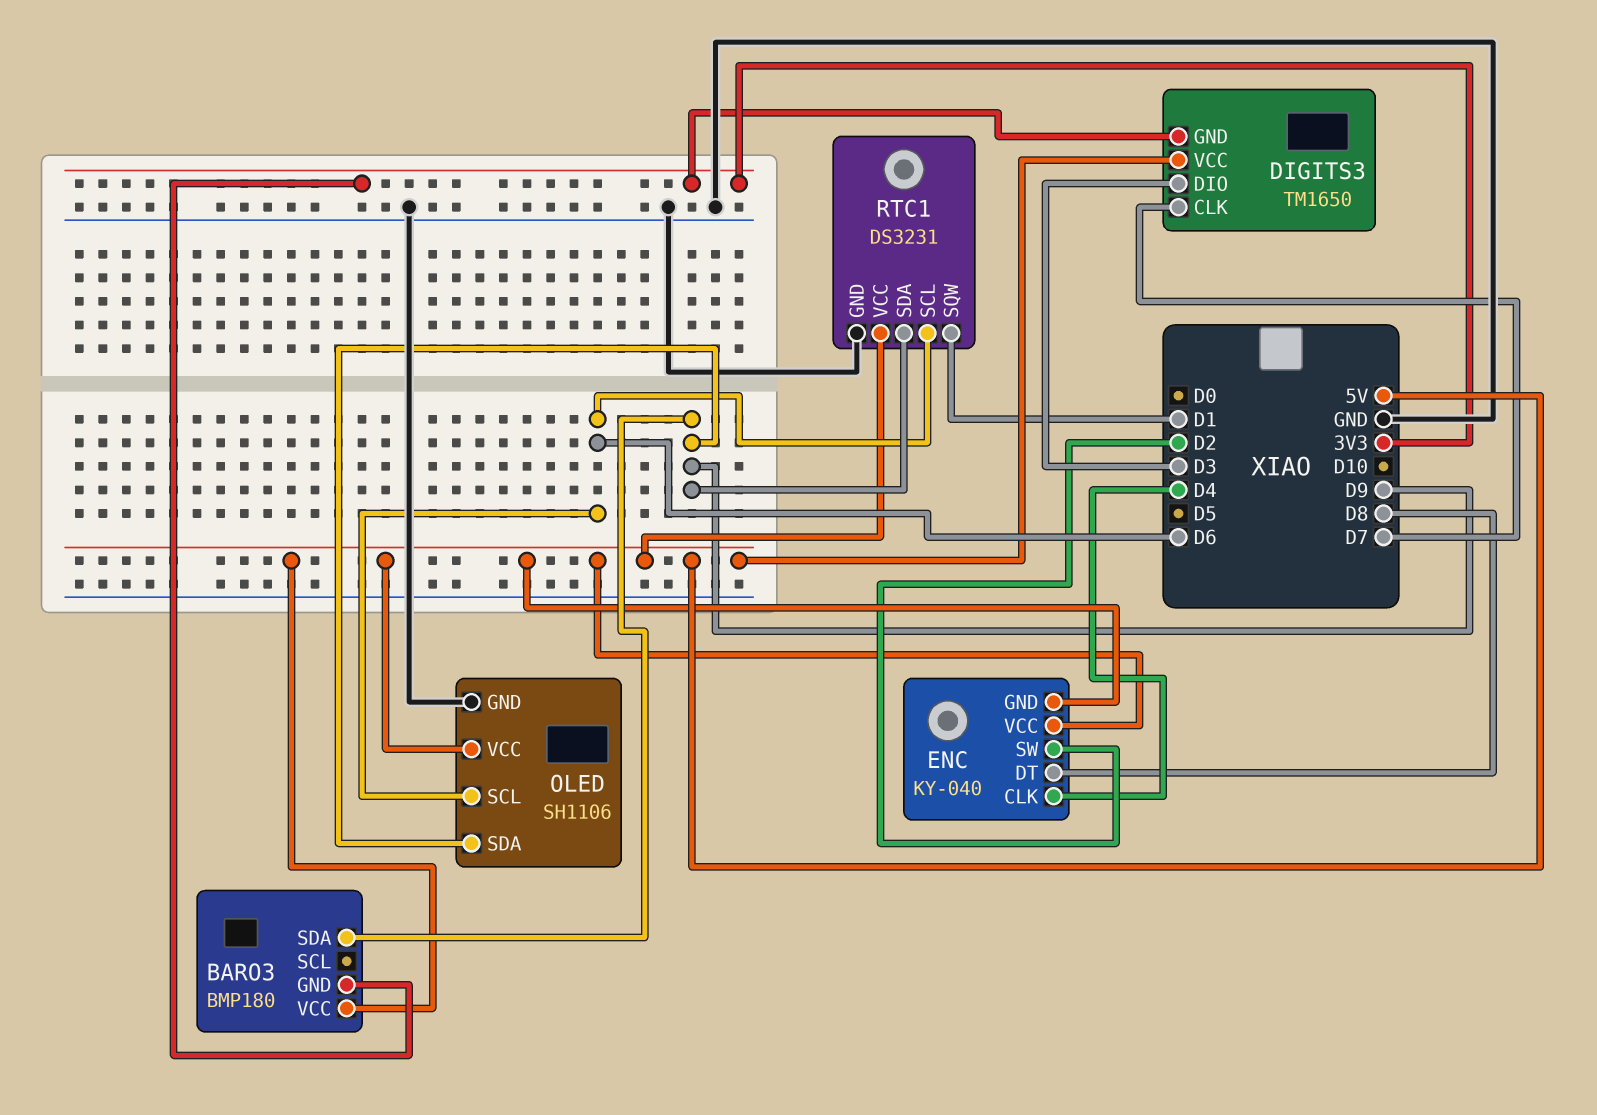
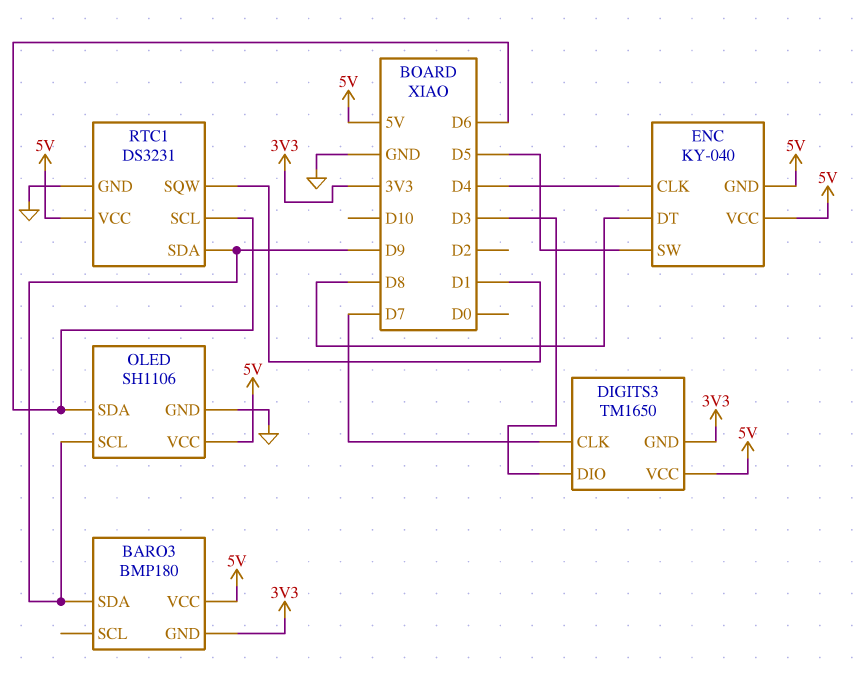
ENC pin SW: D2 -> D5
OLED pin SCL: D6 -> D9
OLED pin SDA: D9 -> D6

